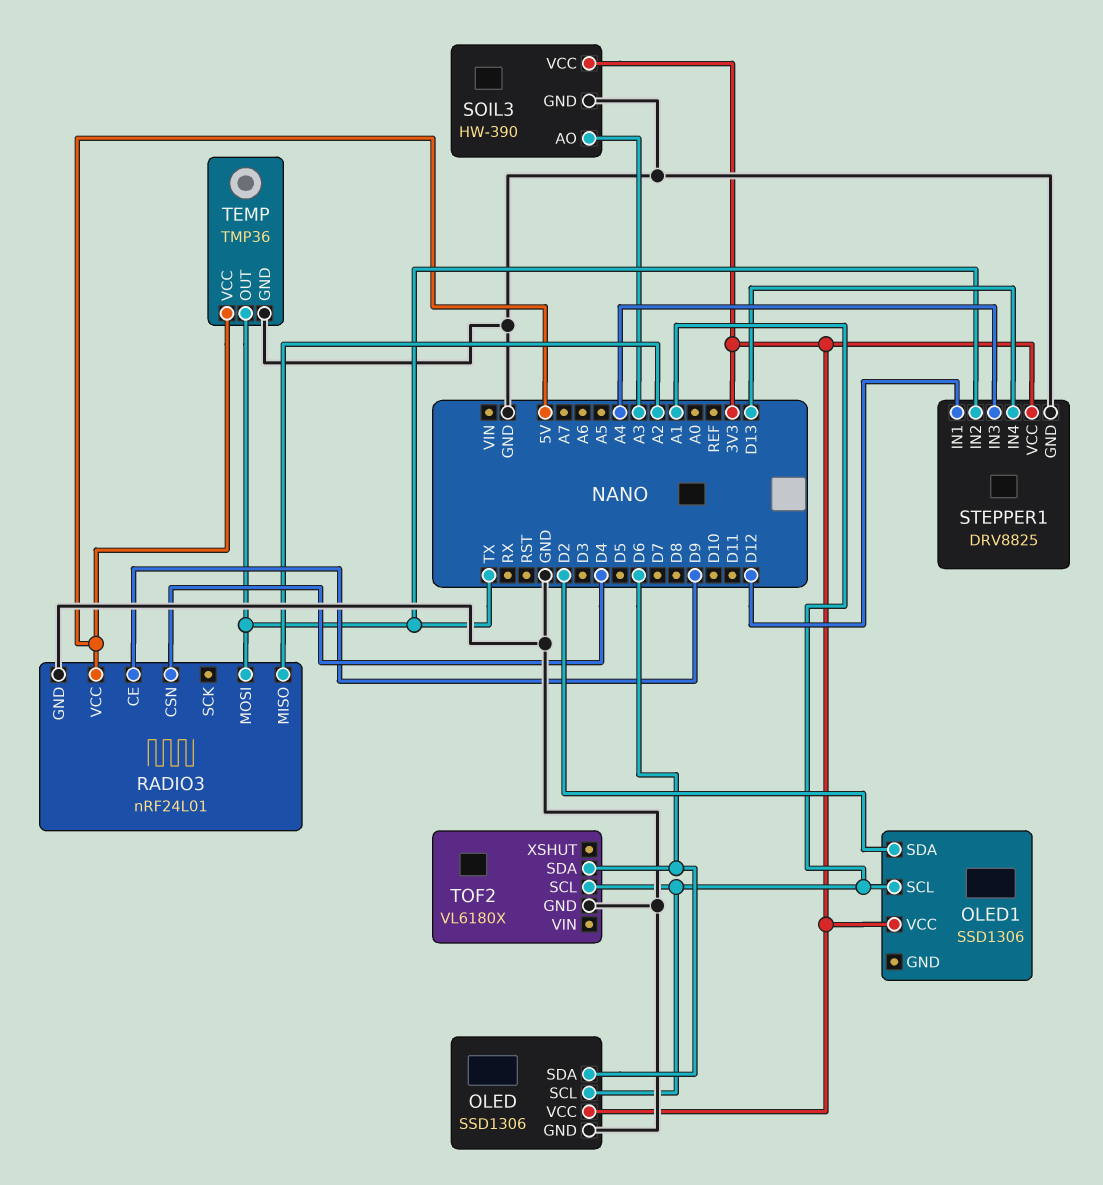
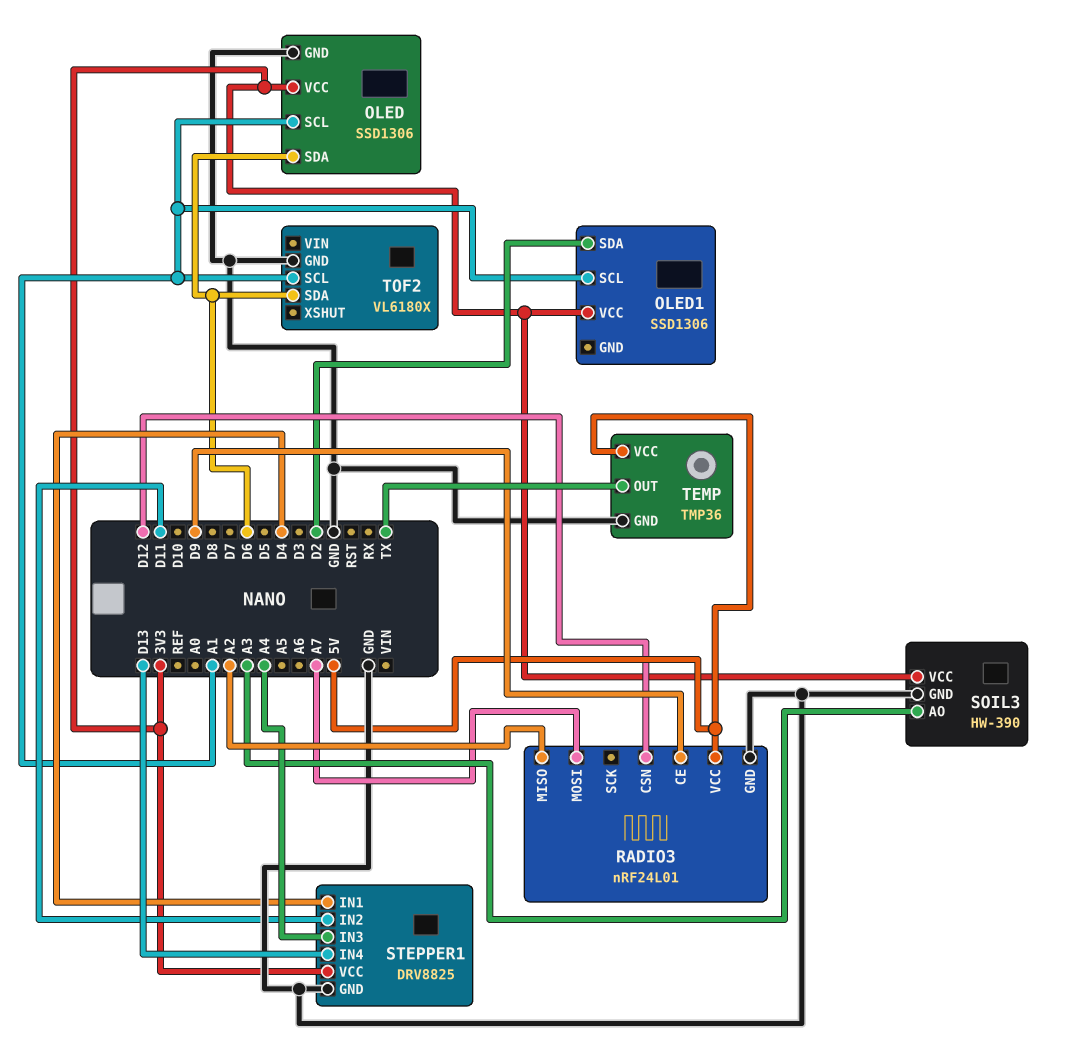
RADIO3 pin CSN: D4 -> D12
RADIO3 pin MOSI: TX -> A7
STEPPER1 pin IN1: D12 -> D4
STEPPER1 pin IN2: TX -> D11

